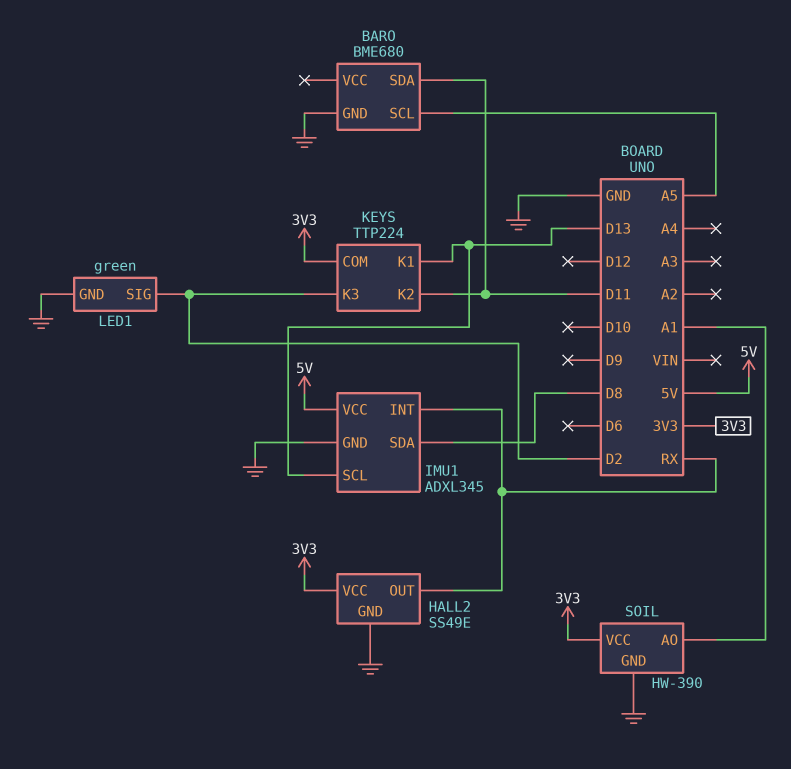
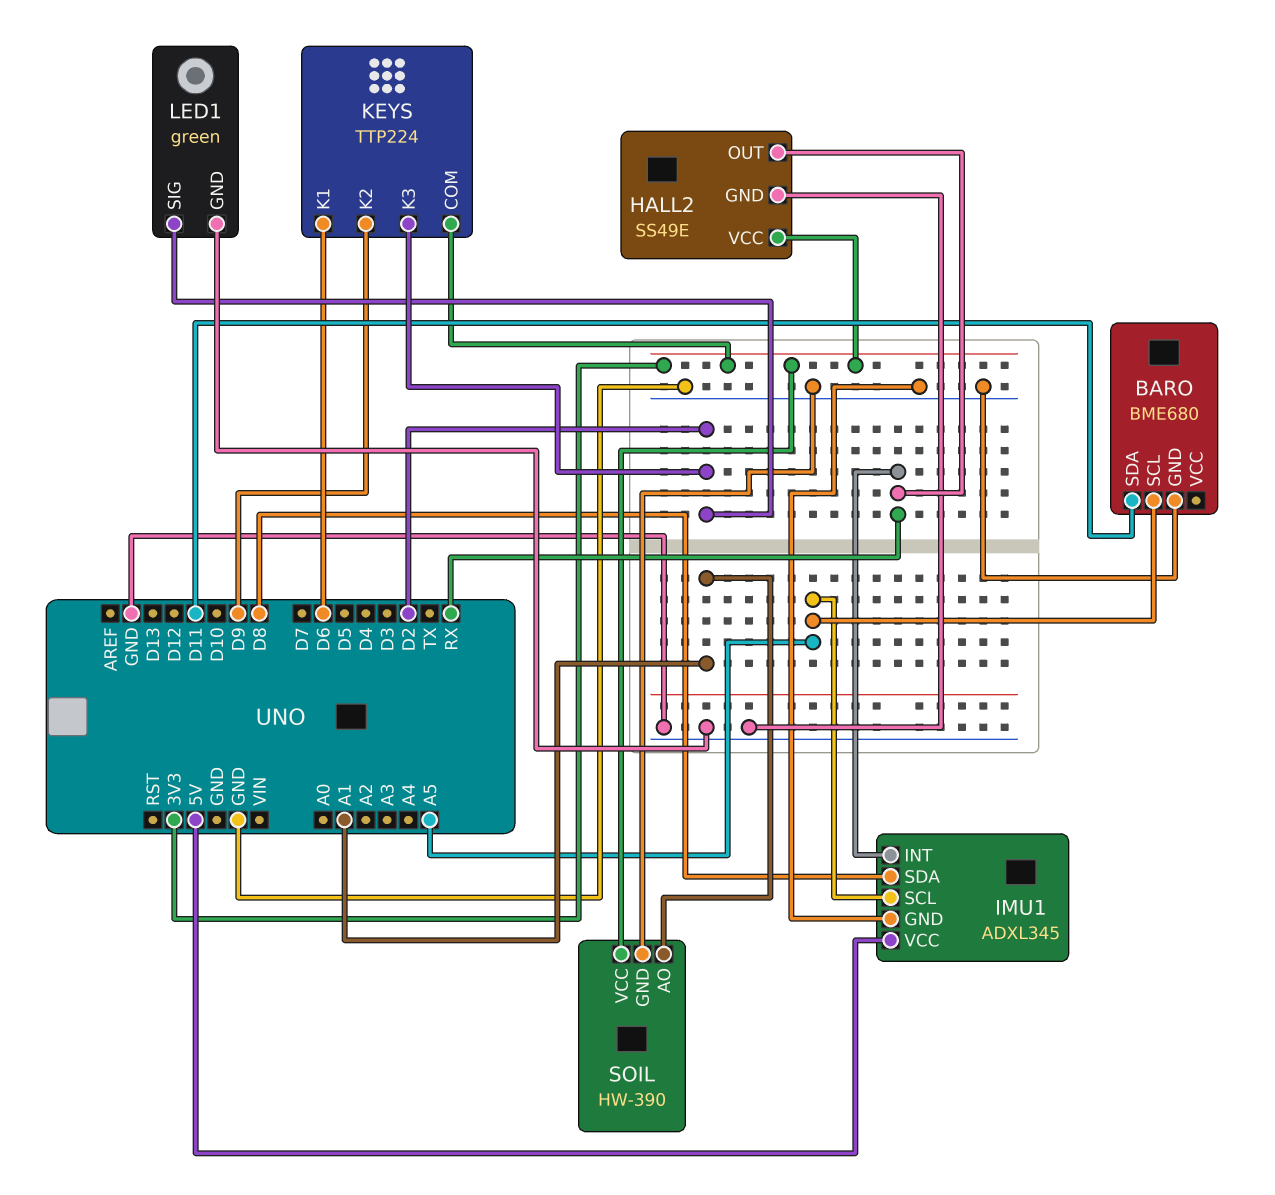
IMU1 pin SCL: D13 -> A5
KEYS pin K1: D13 -> D6
KEYS pin K2: D11 -> D9

